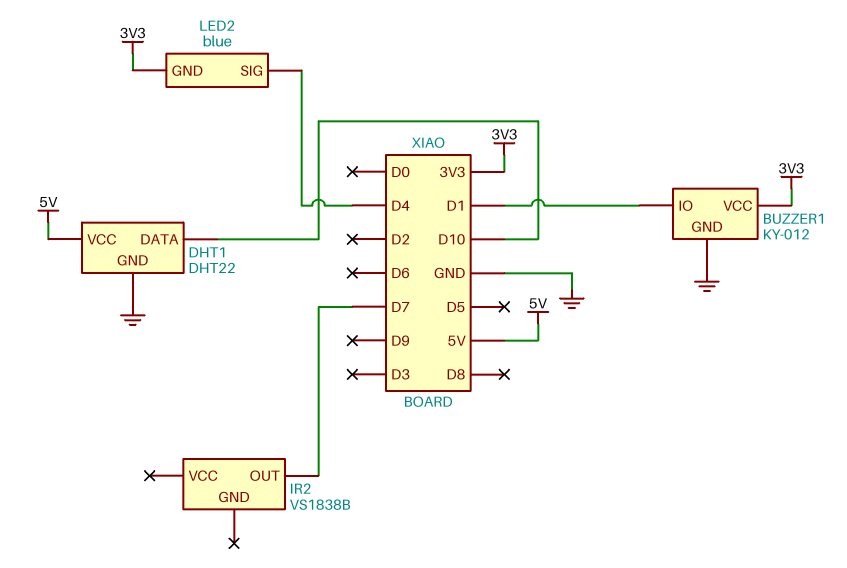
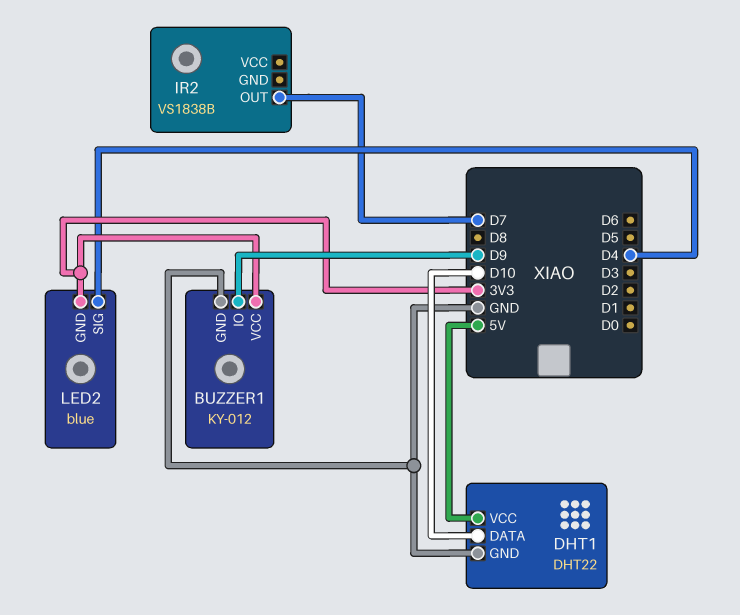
BUZZER1 pin IO: D1 -> D9

